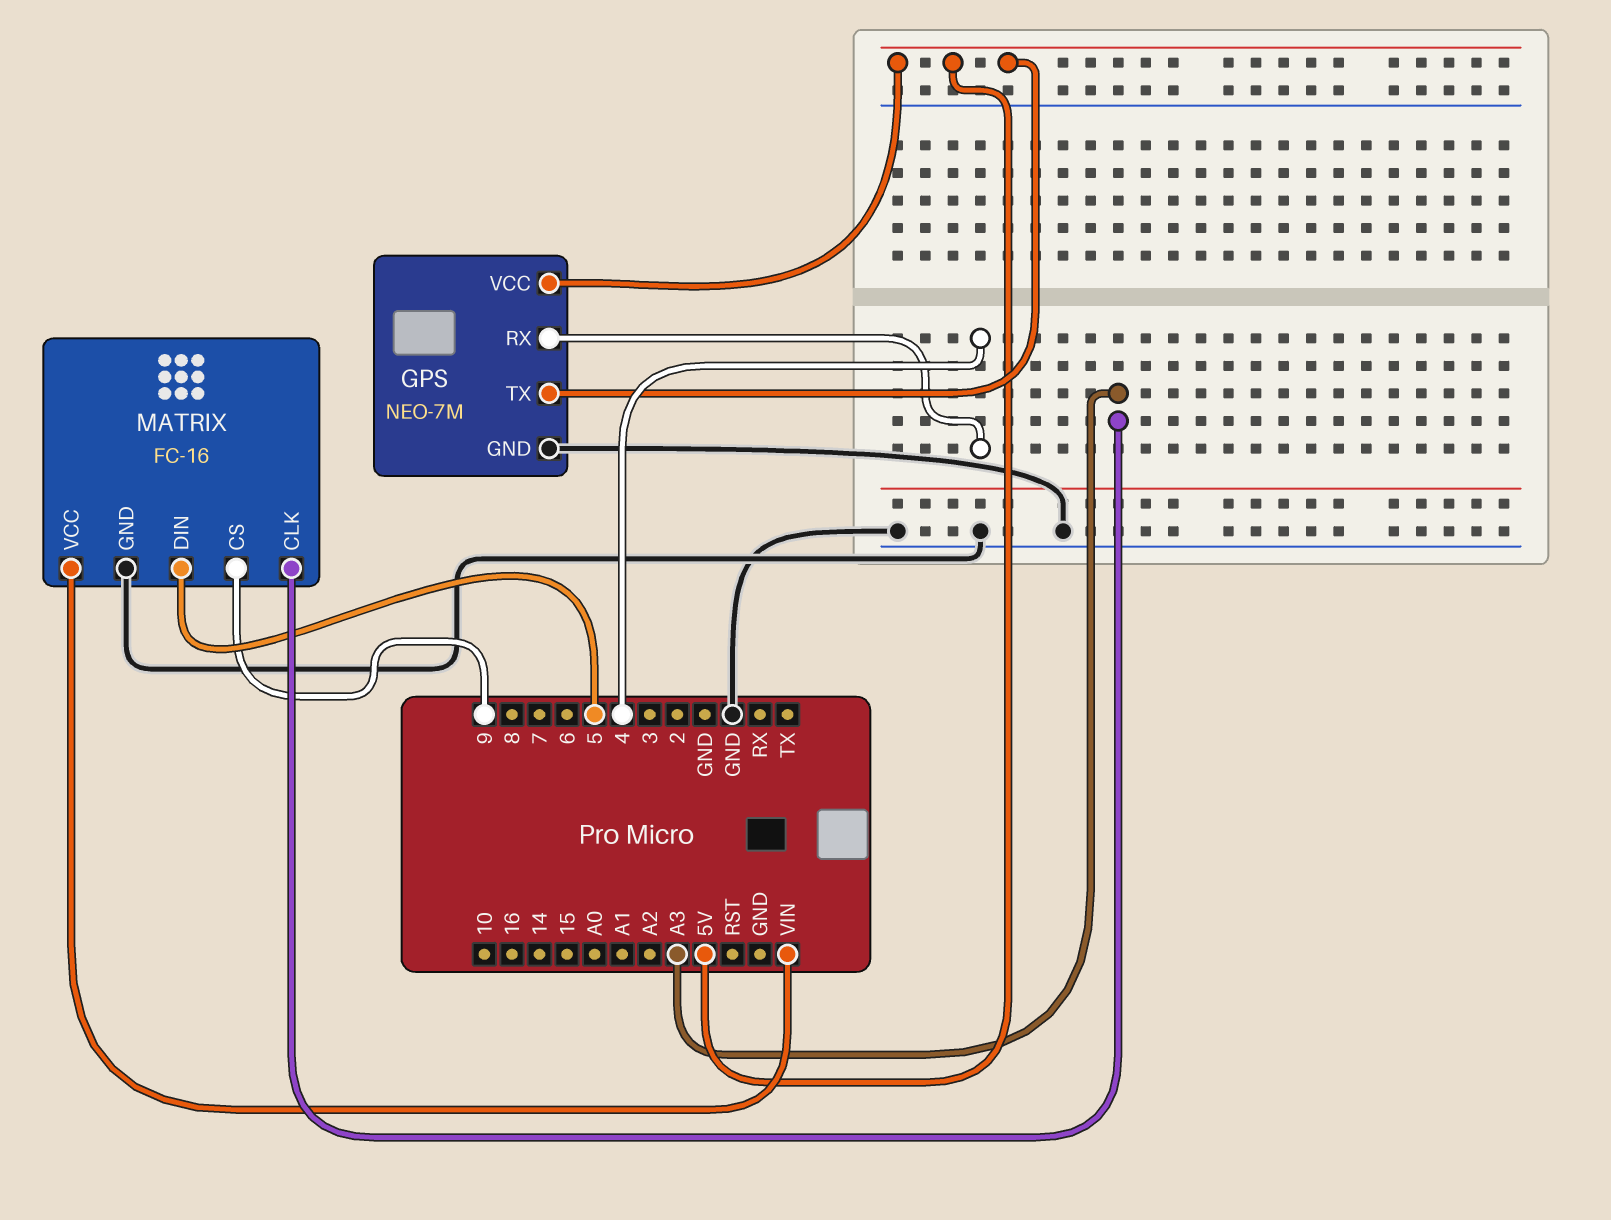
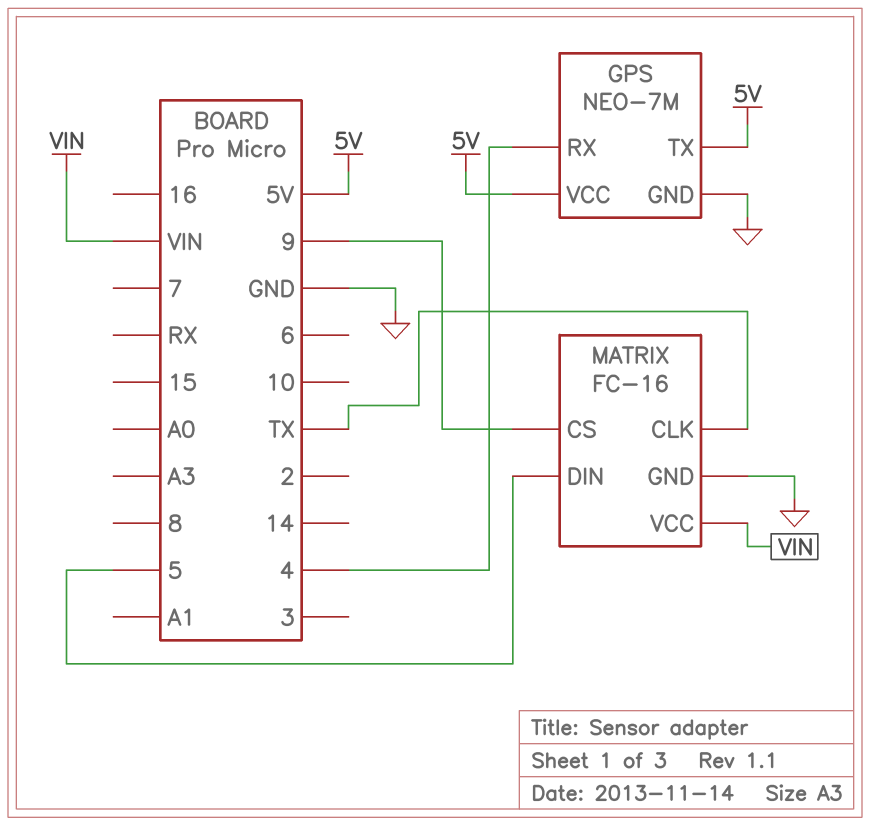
MATRIX pin CLK: A3 -> TX

